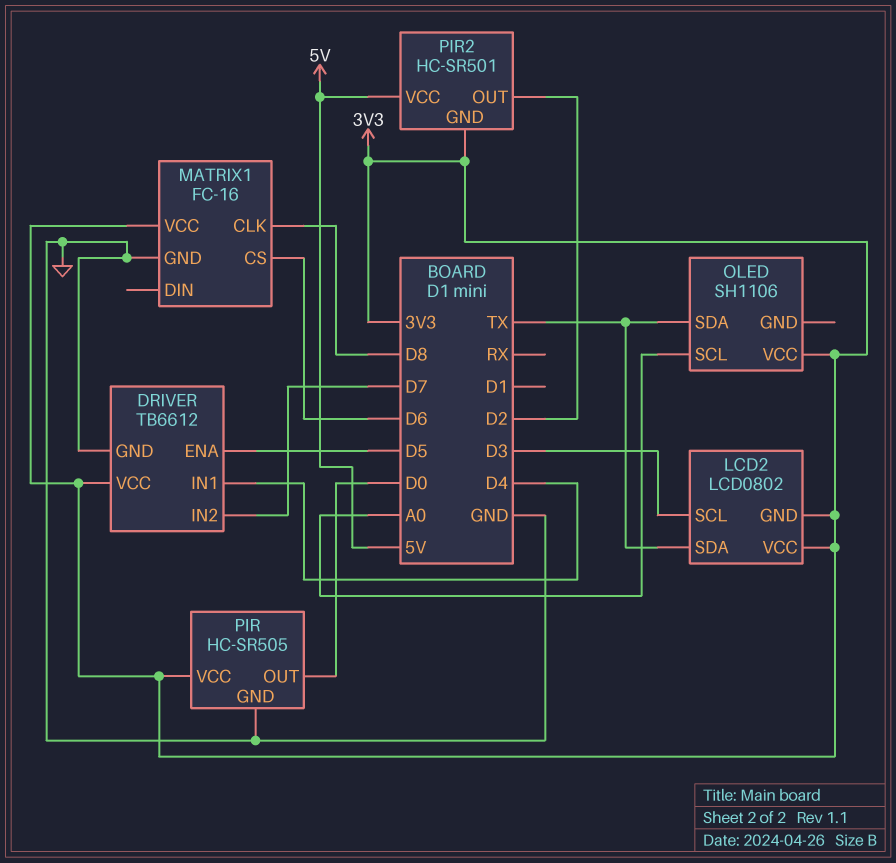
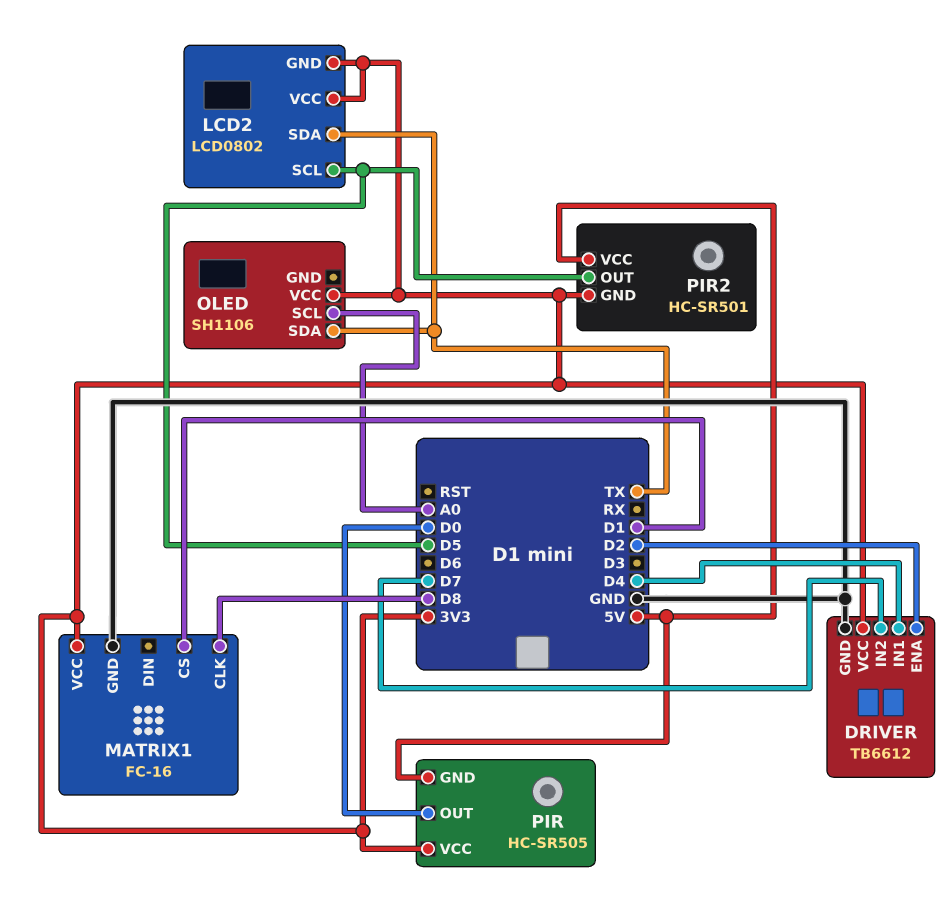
DRIVER pin ENA: D5 -> D2
LCD2 pin SCL: D3 -> D5
MATRIX1 pin CS: D6 -> D1
PIR pin GND: GND -> 5V
PIR2 pin OUT: D2 -> D5

